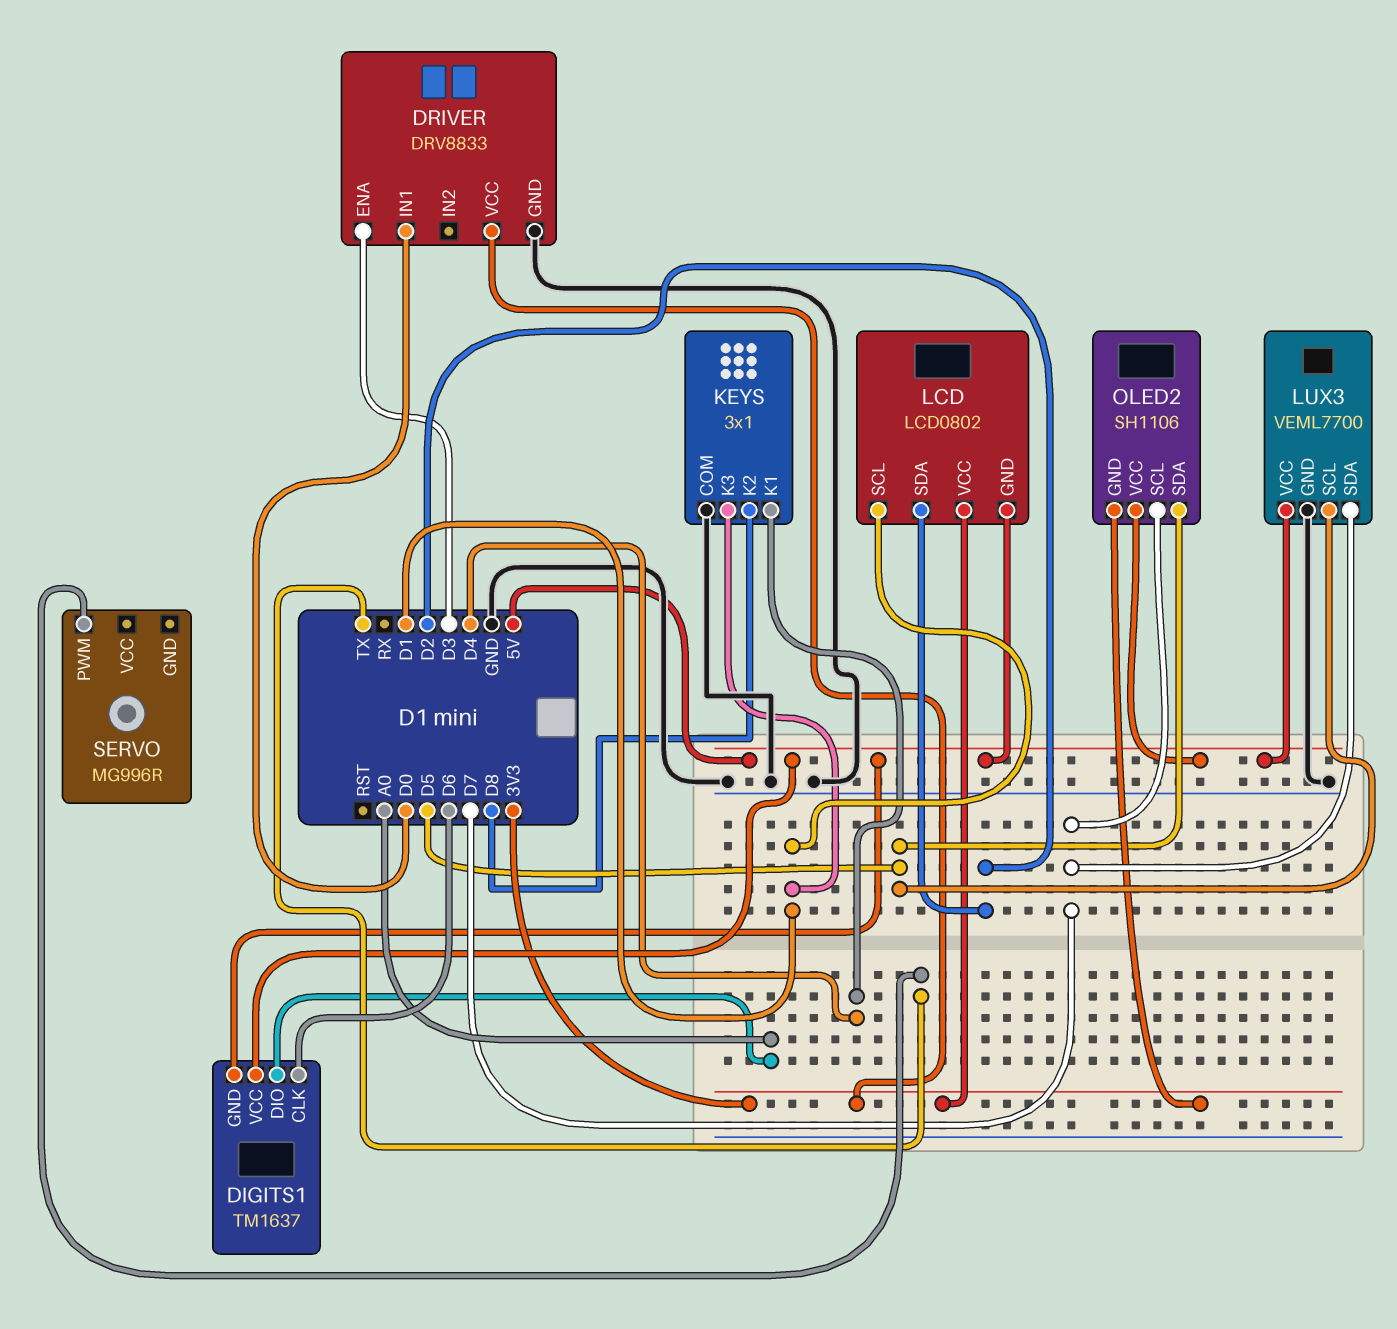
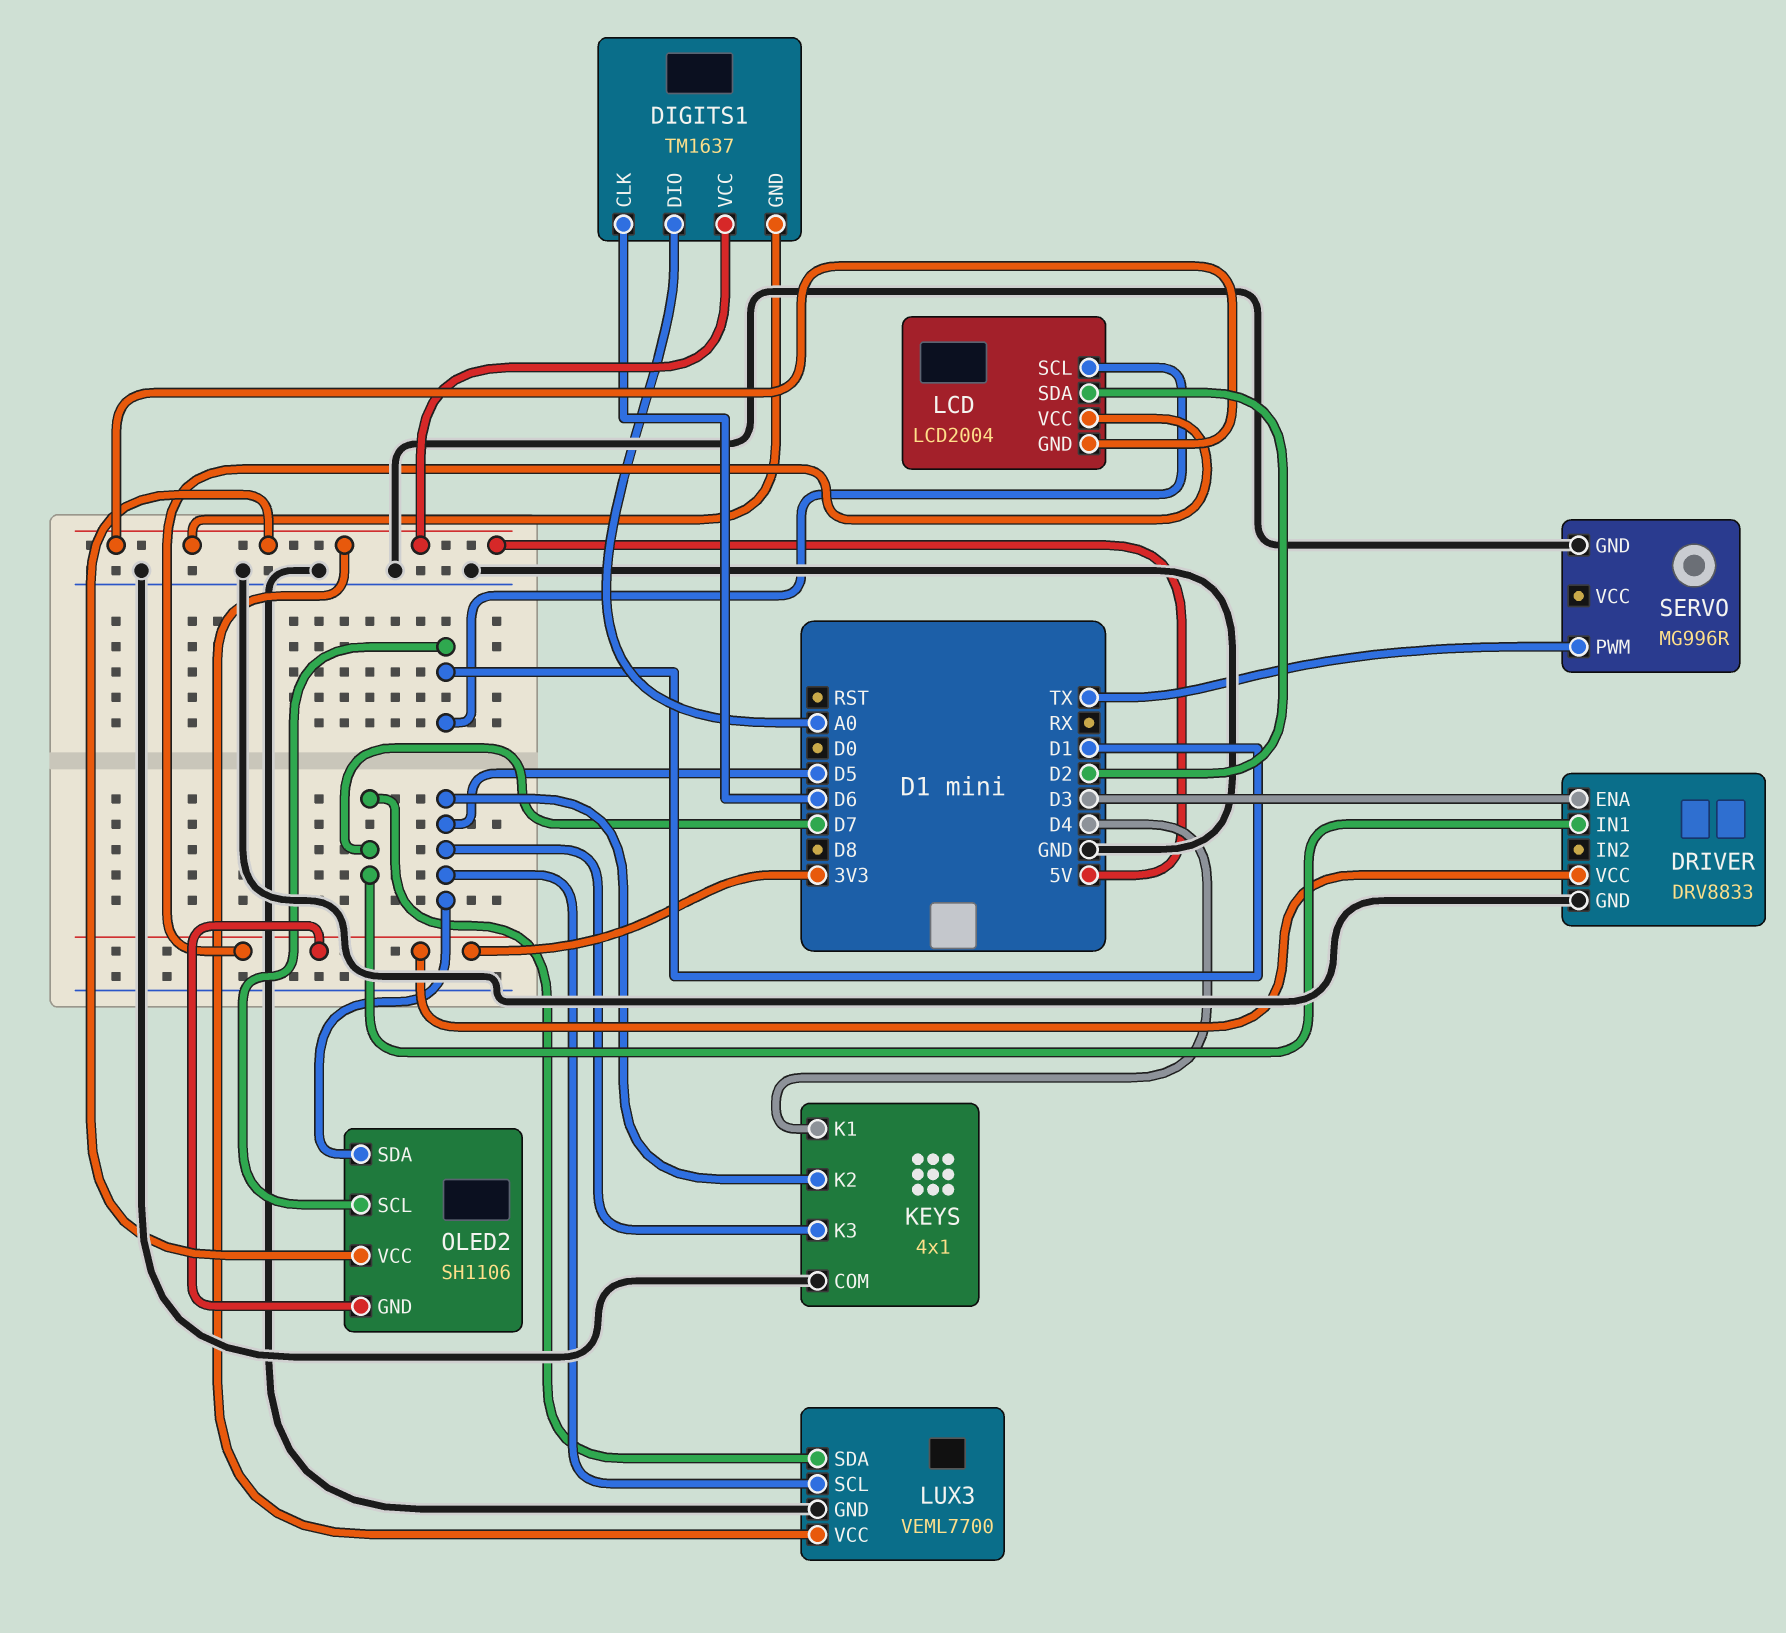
DRIVER pin IN1: D0 -> D7
KEYS: 3x1 -> 4x1
KEYS pin K2: D8 -> D5
KEYS pin K3: D1 -> D5
LCD: LCD0802 -> LCD2004
OLED2 pin SCL: D7 -> D1
SERVO pin GND: none -> GND

